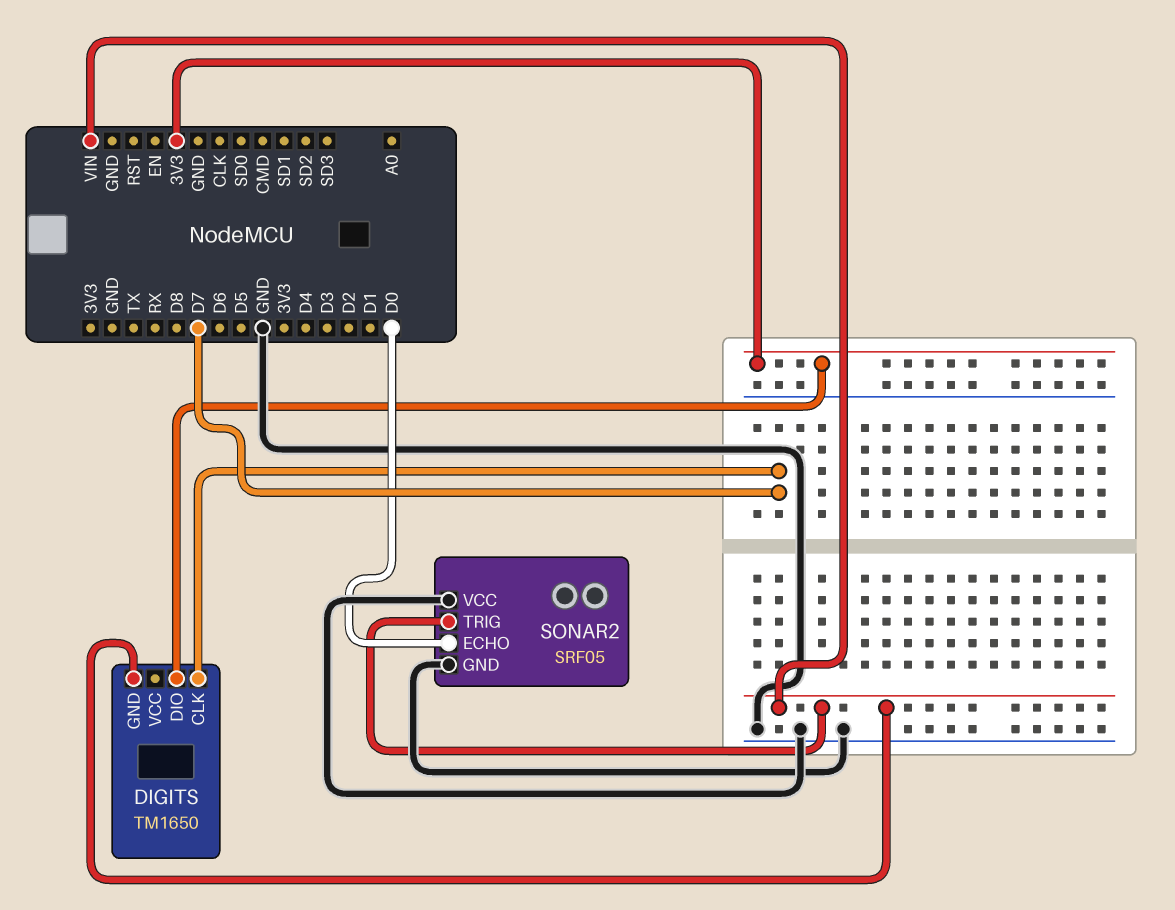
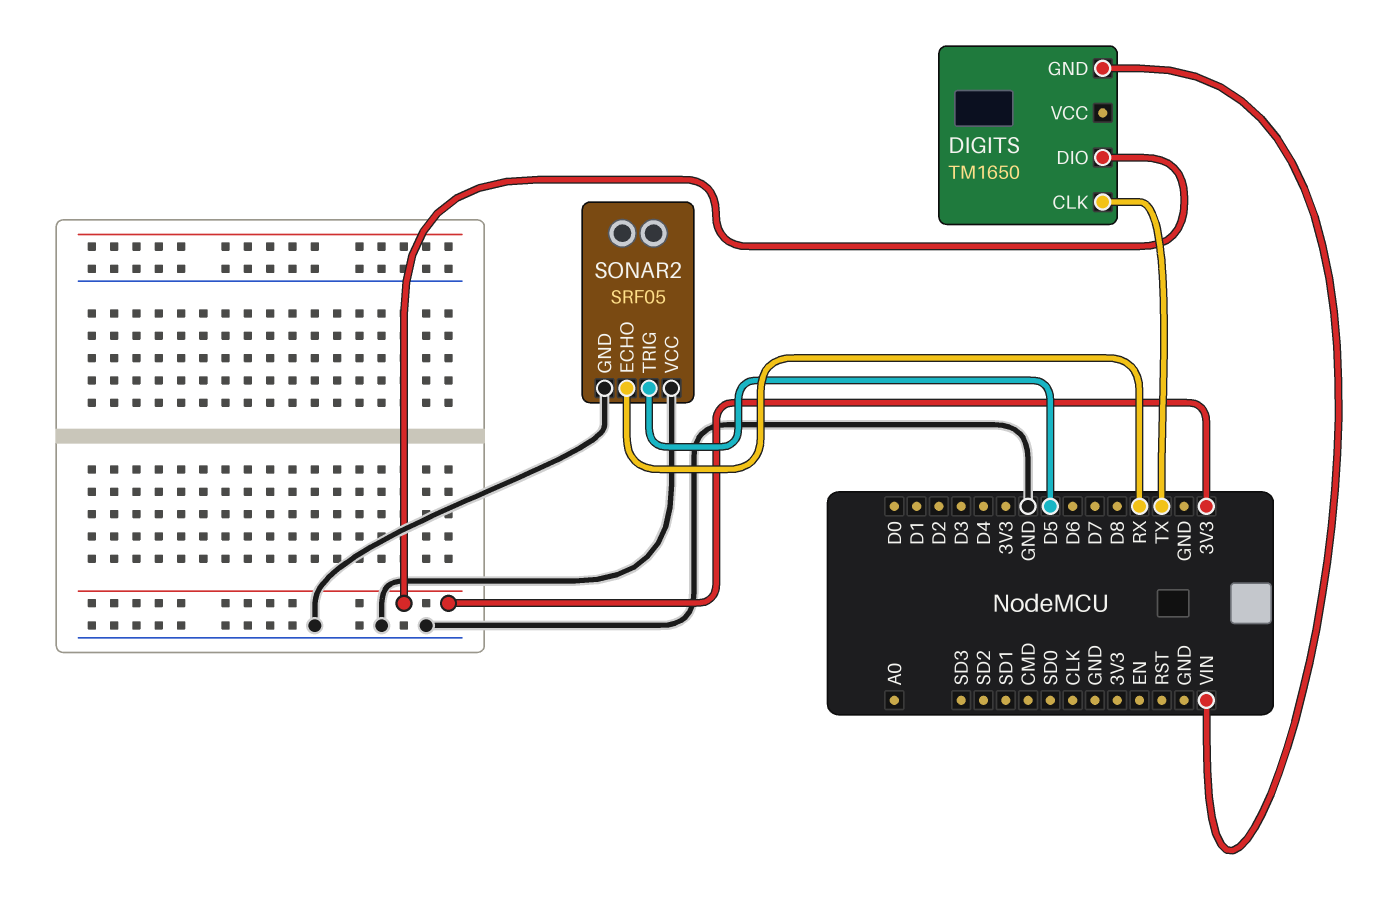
DIGITS pin CLK: D7 -> TX
SONAR2 pin ECHO: D0 -> RX
SONAR2 pin TRIG: VIN -> D5

